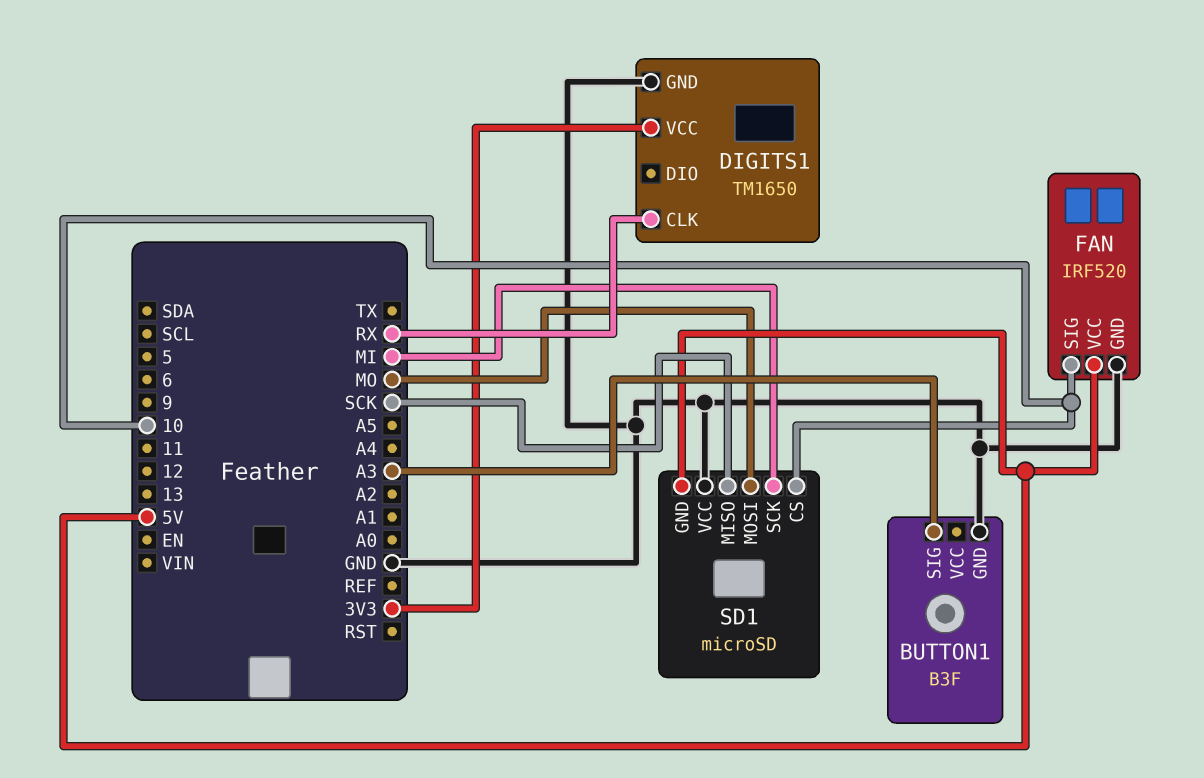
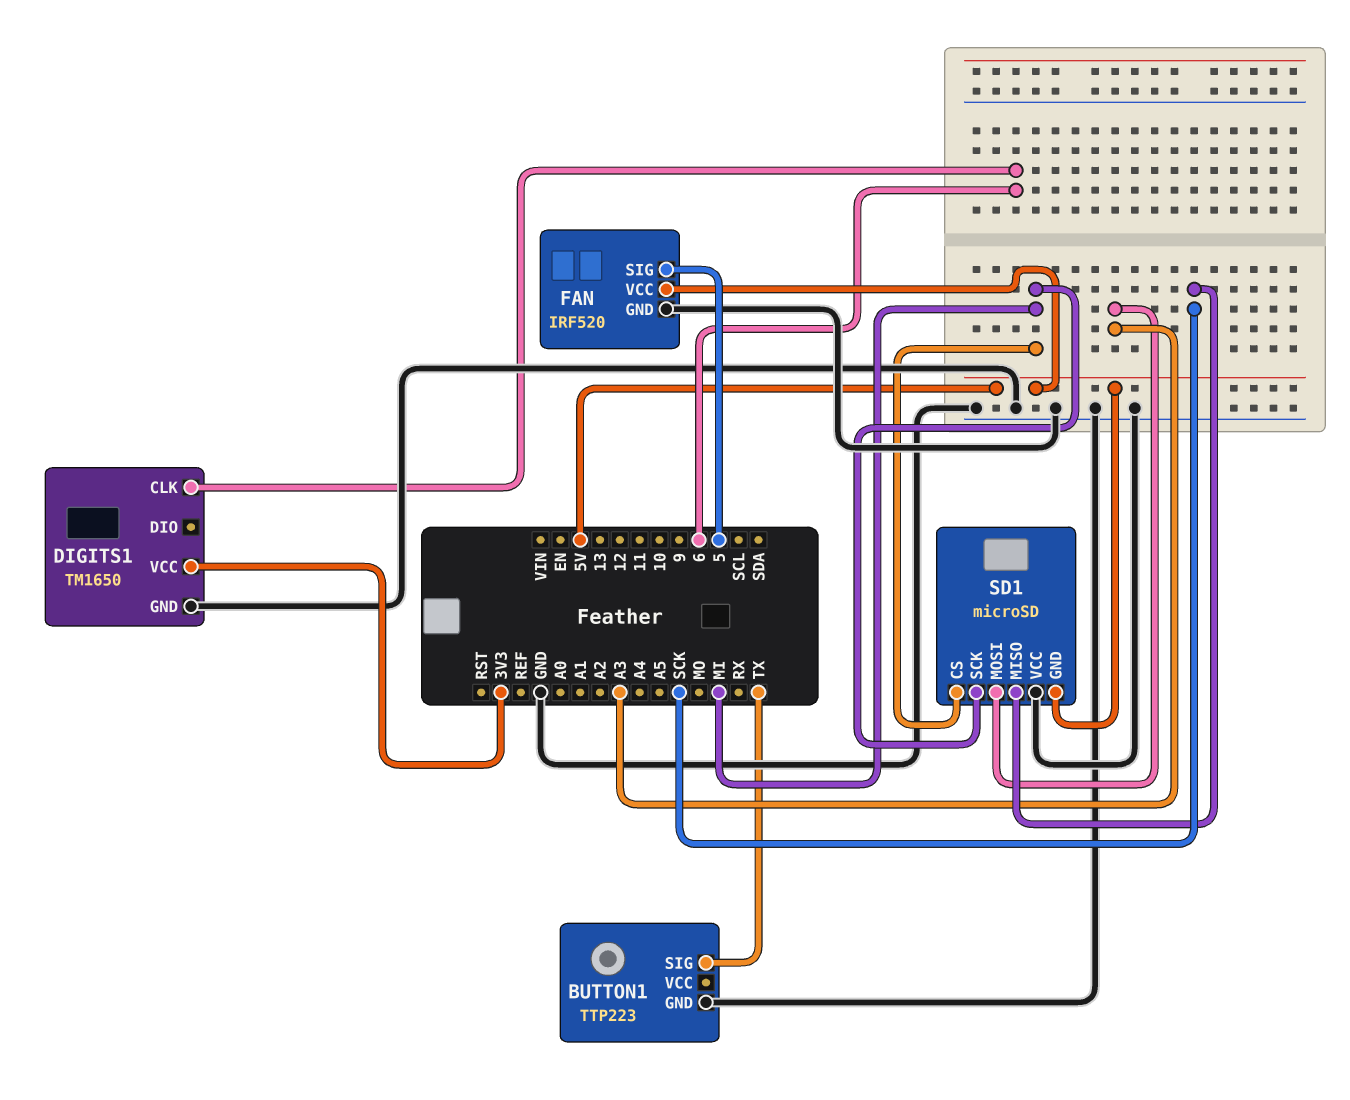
BUTTON1: B3F -> TTP223
BUTTON1 pin SIG: A3 -> TX
DIGITS1 pin CLK: RX -> 6
FAN pin SIG: 10 -> 5
SD1 pin CS: 10 -> MI
SD1 pin MOSI: MO -> A3

